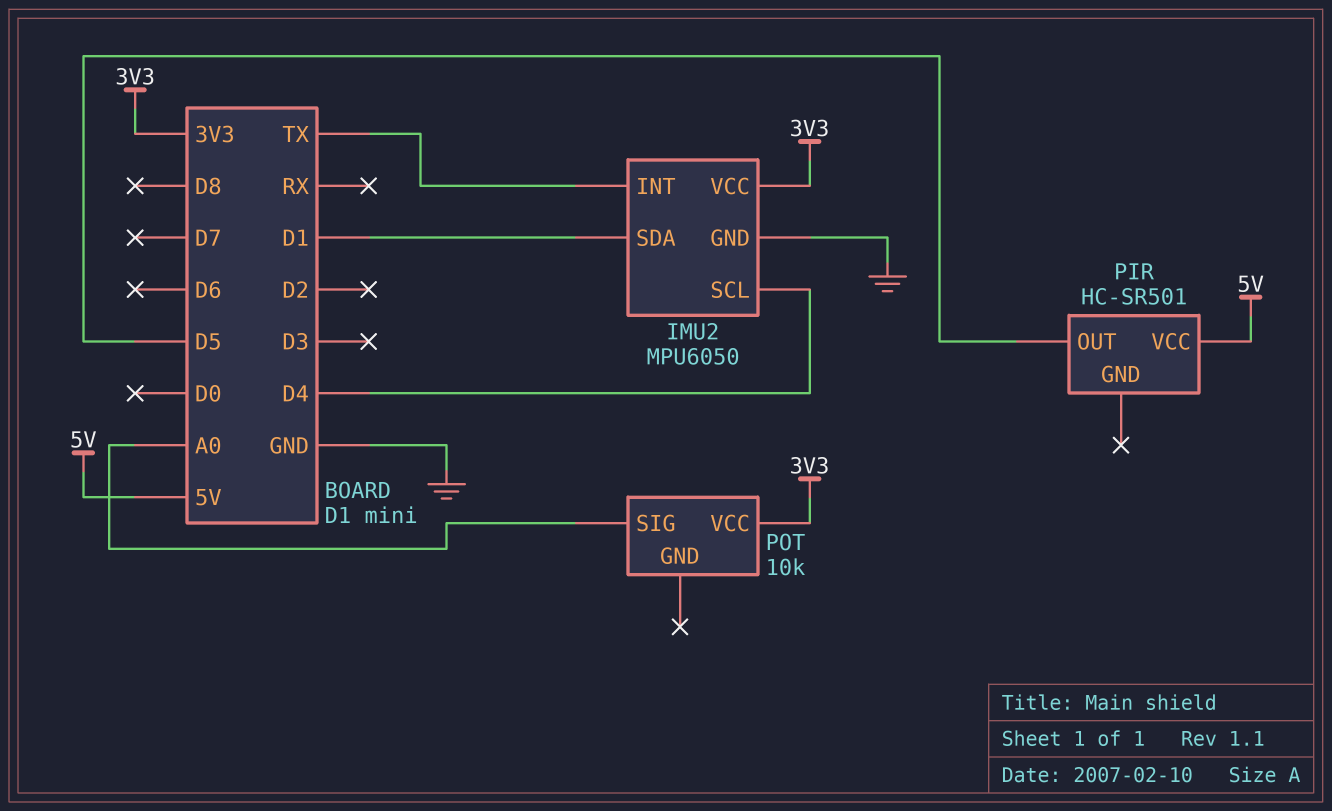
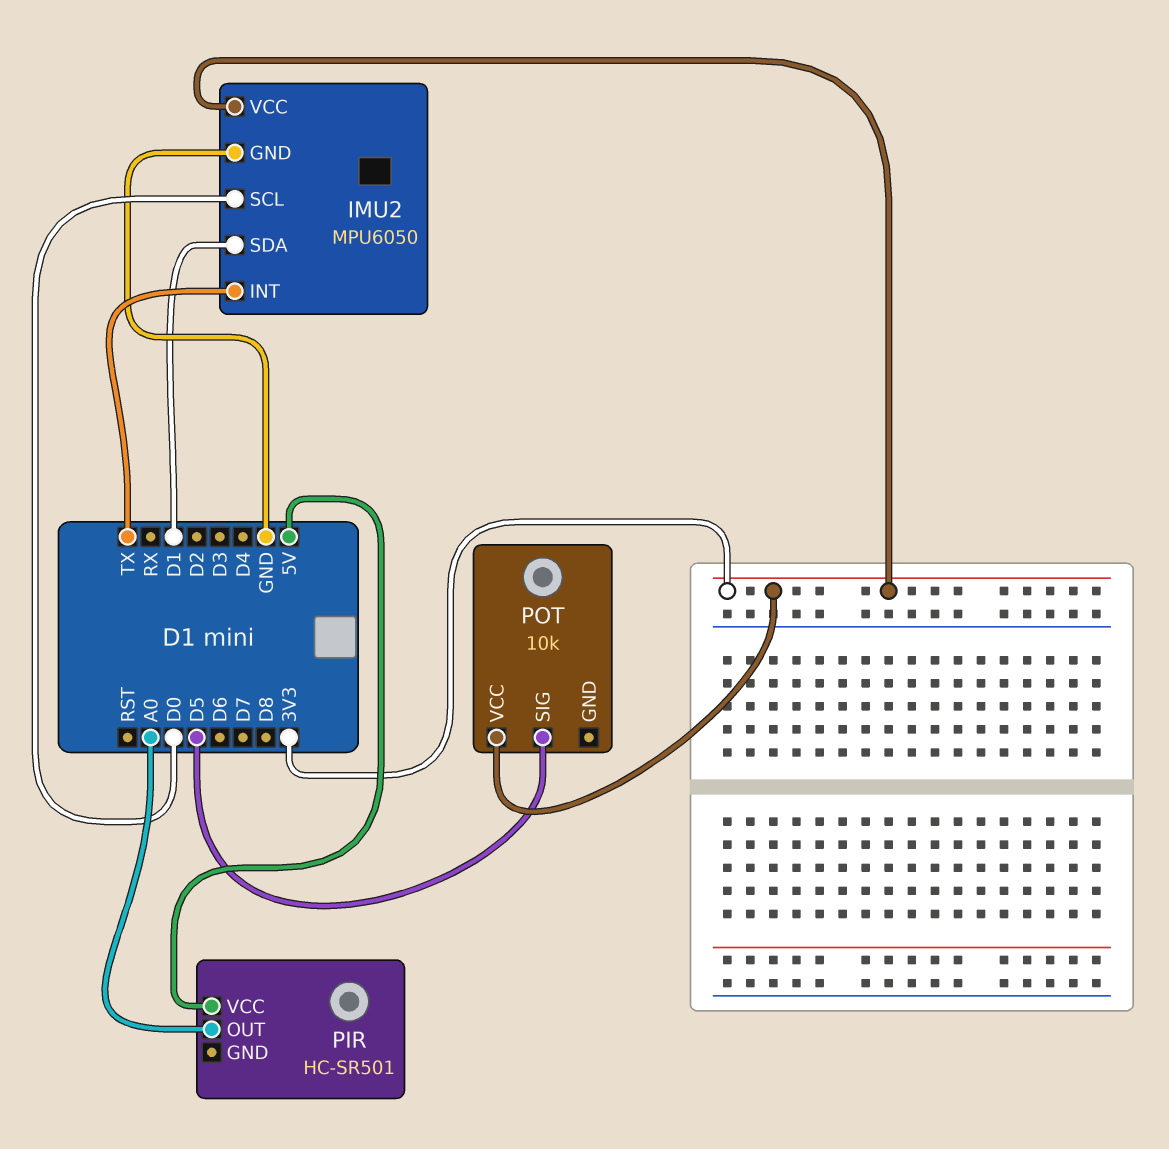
IMU2 pin SCL: D4 -> D0
PIR pin OUT: D5 -> A0
POT pin SIG: A0 -> D5

